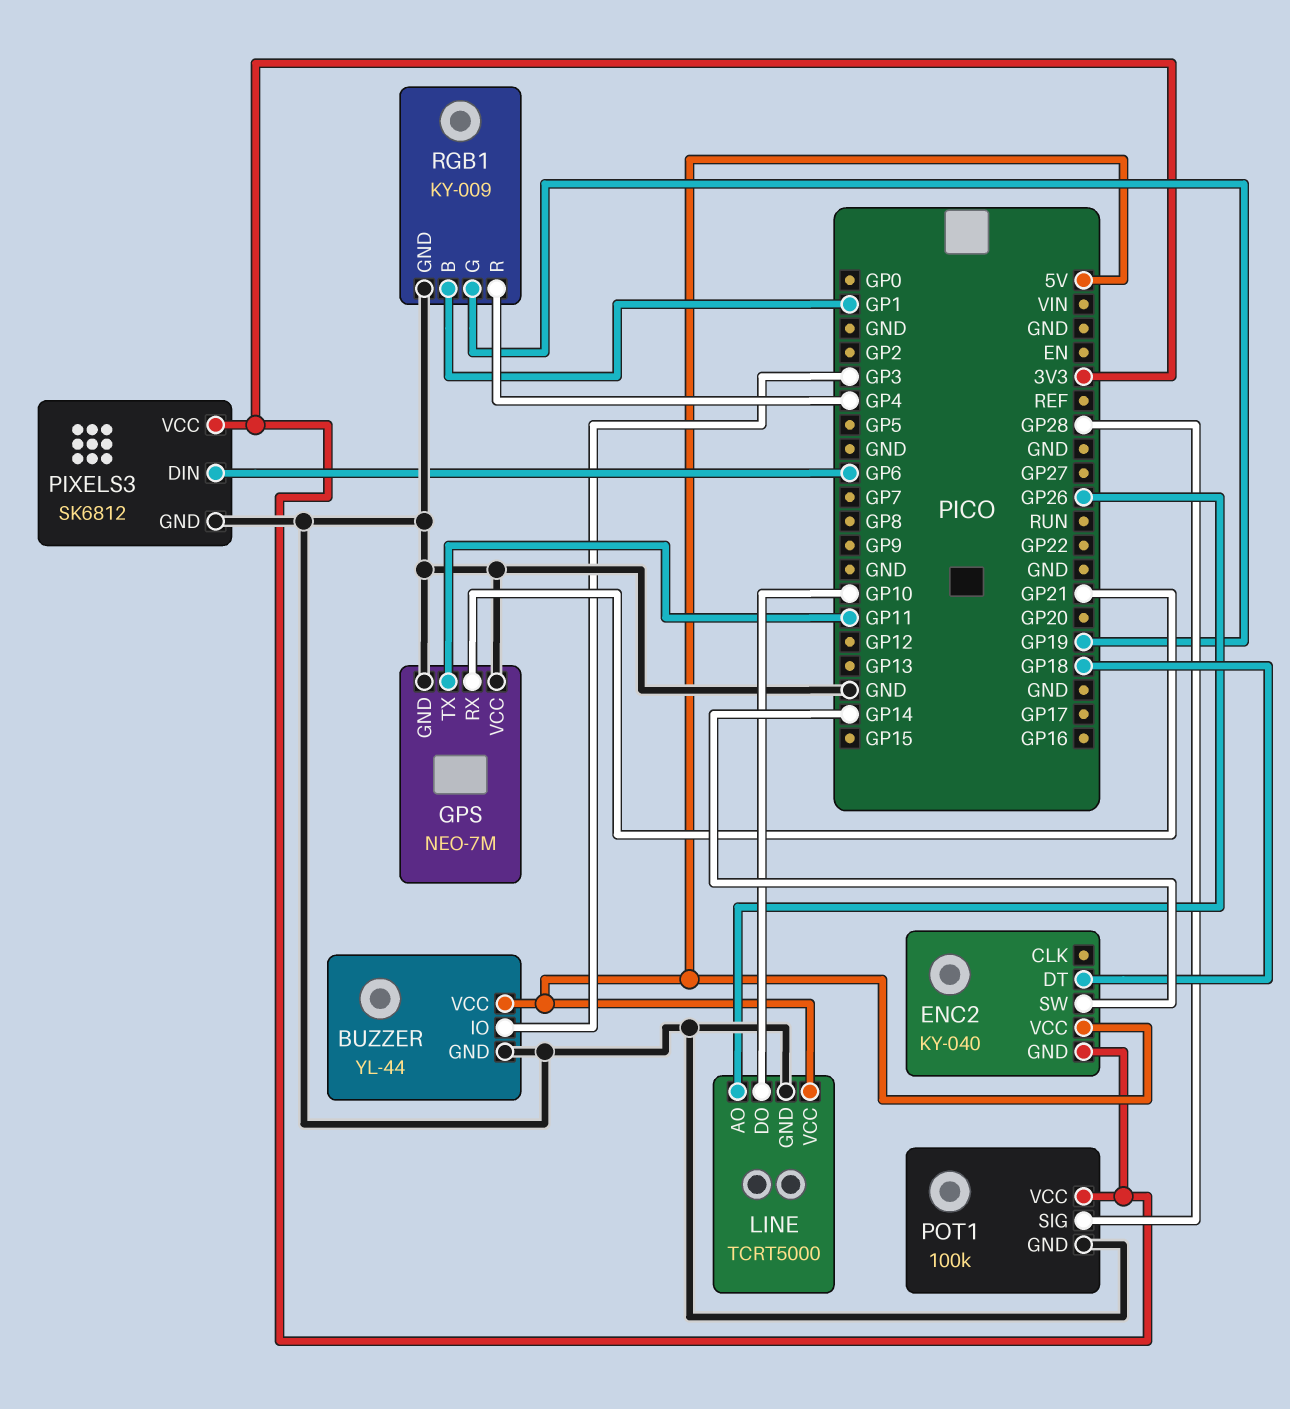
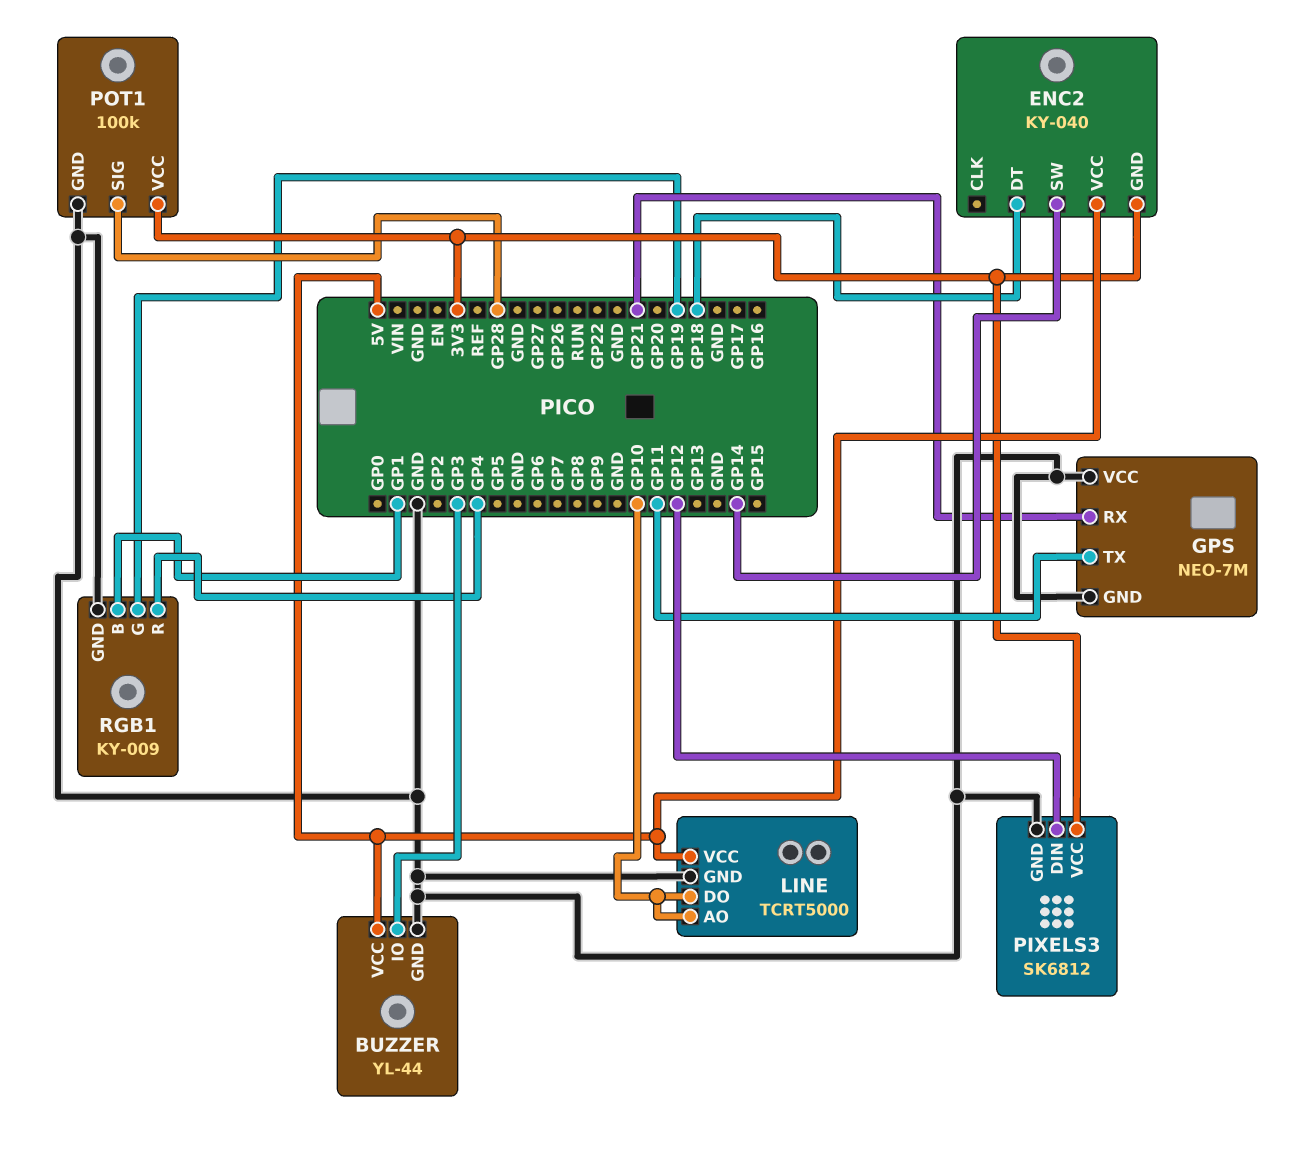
LINE pin AO: GP26 -> GP10
PIXELS3 pin DIN: GP6 -> GP12

